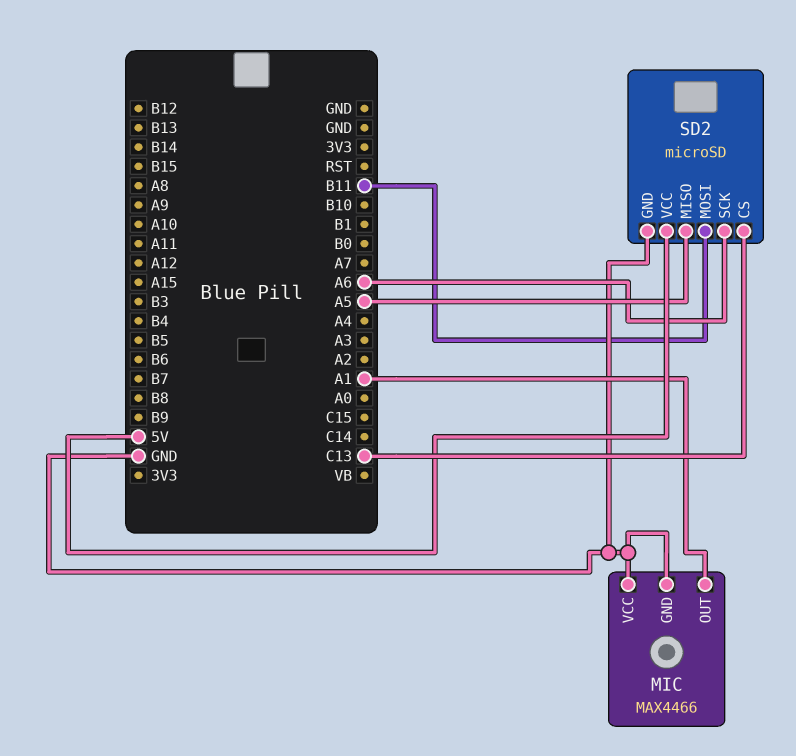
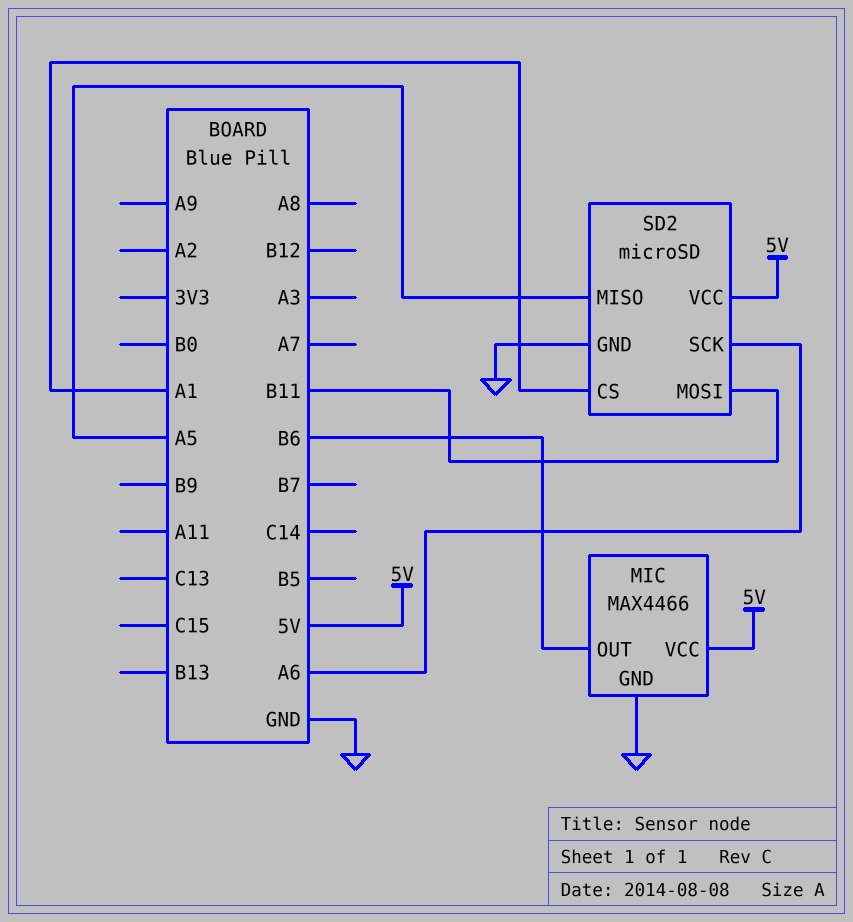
MIC pin OUT: A1 -> B6
MIC pin VCC: GND -> 5V
SD2 pin CS: C13 -> A1

